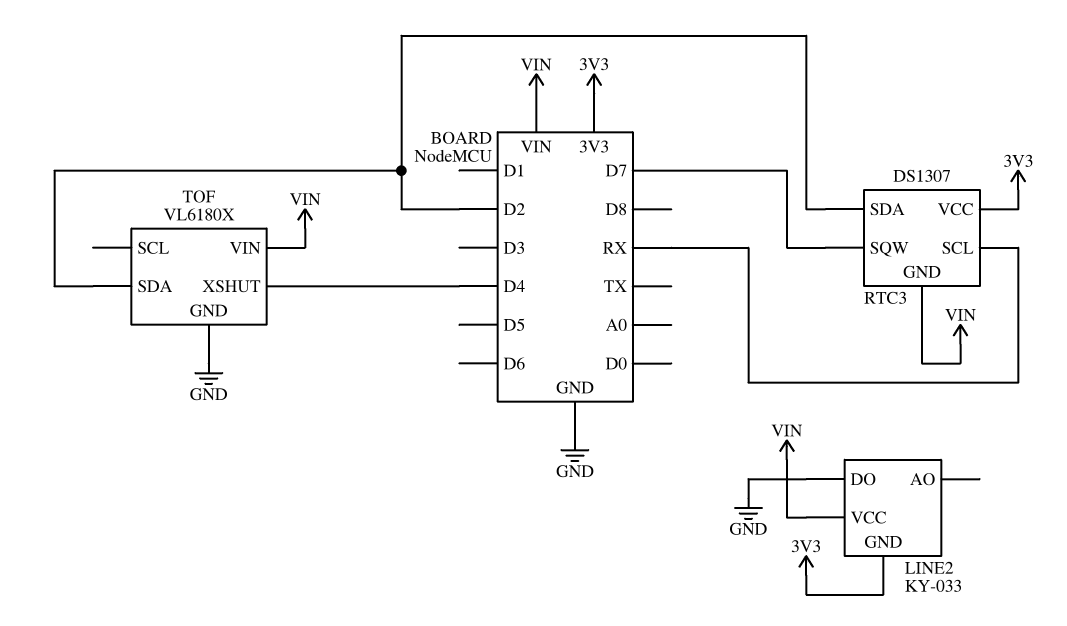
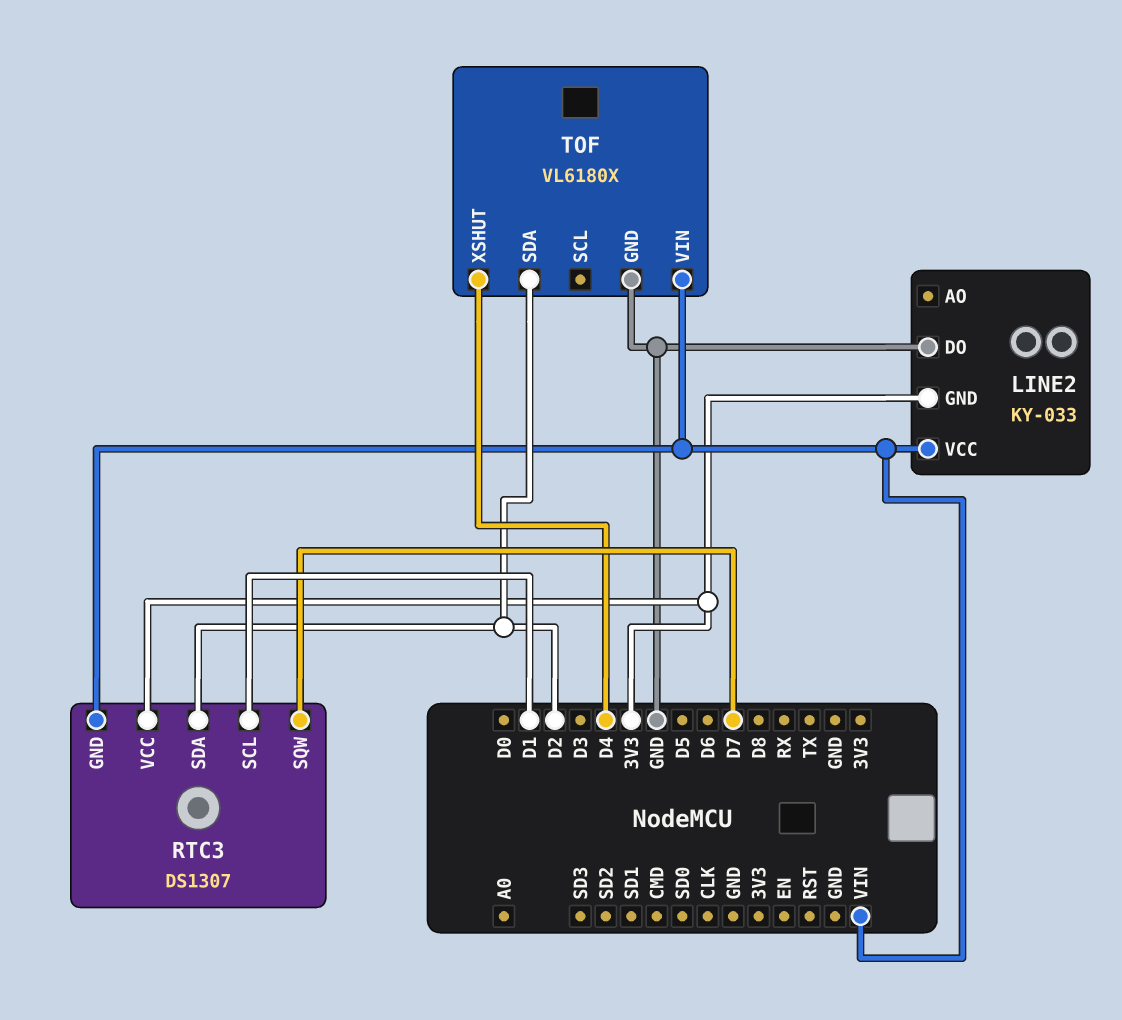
RTC3 pin SCL: RX -> D1

